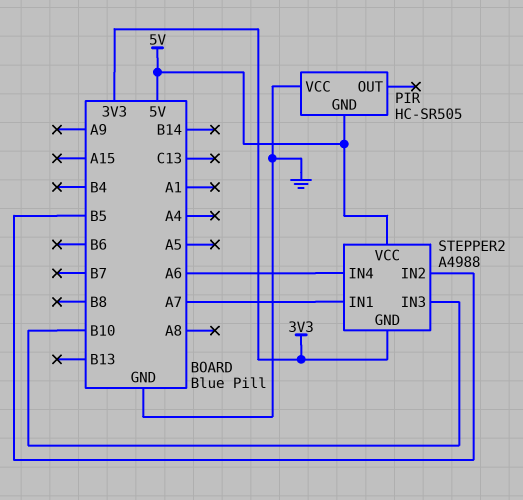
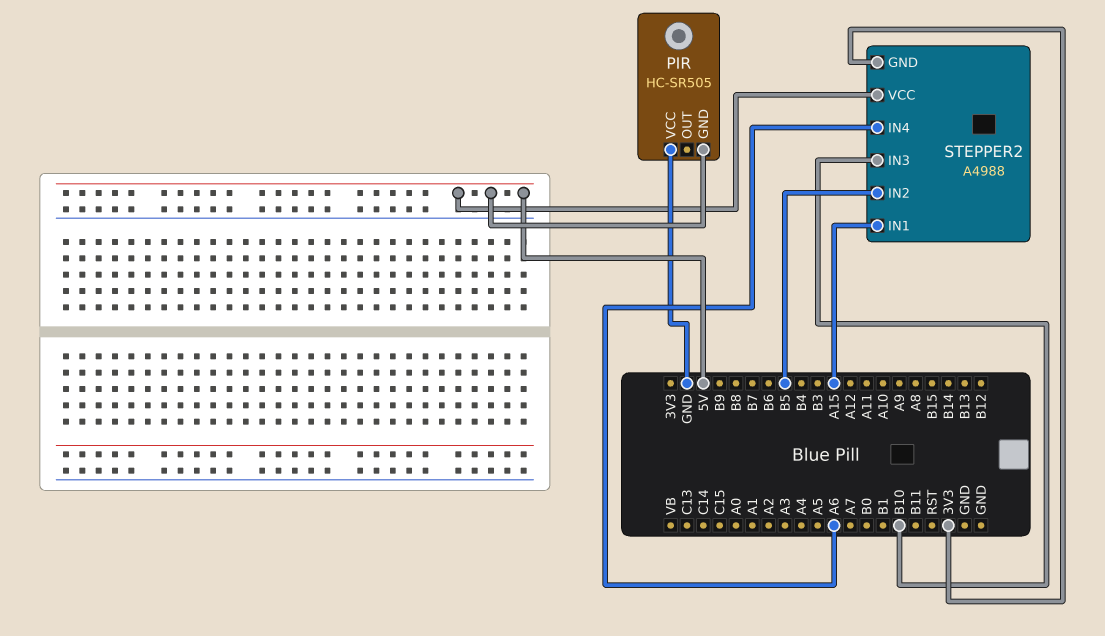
STEPPER2 pin IN1: A7 -> A15

